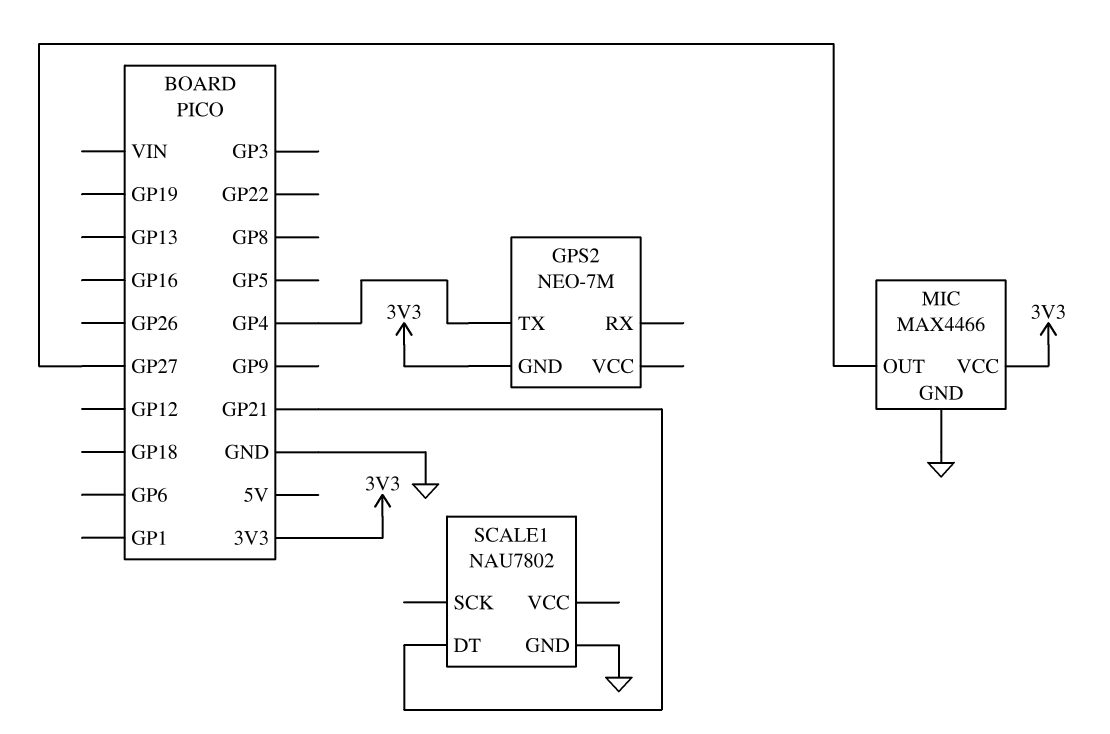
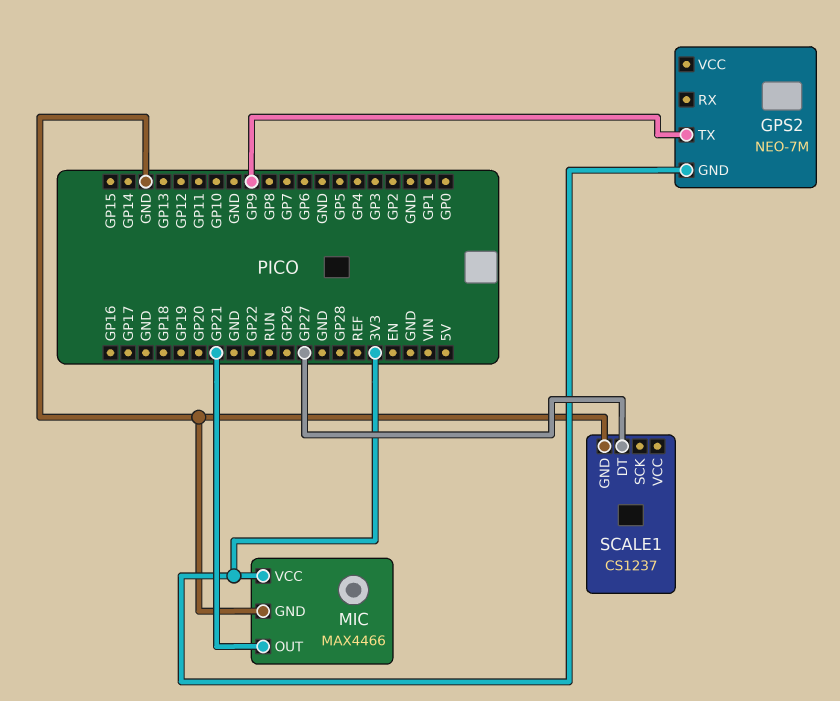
GPS2 pin TX: GP4 -> GP9
MIC pin OUT: GP27 -> GP21
SCALE1: NAU7802 -> CS1237
SCALE1 pin DT: GP21 -> GP27

